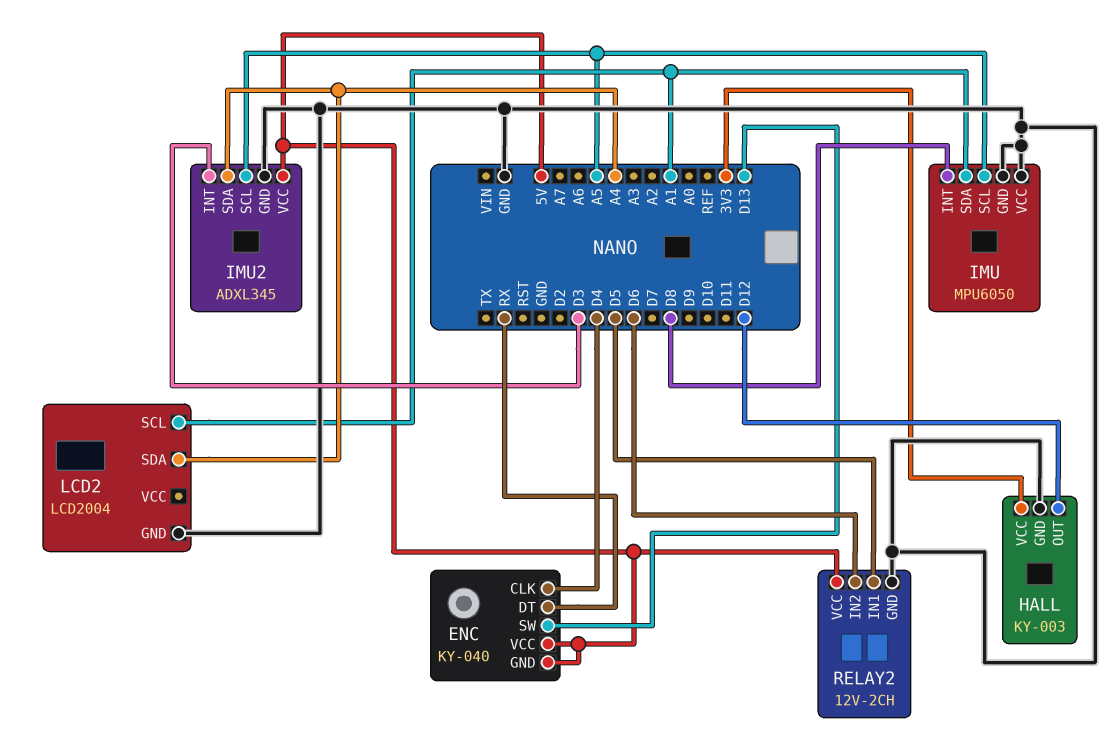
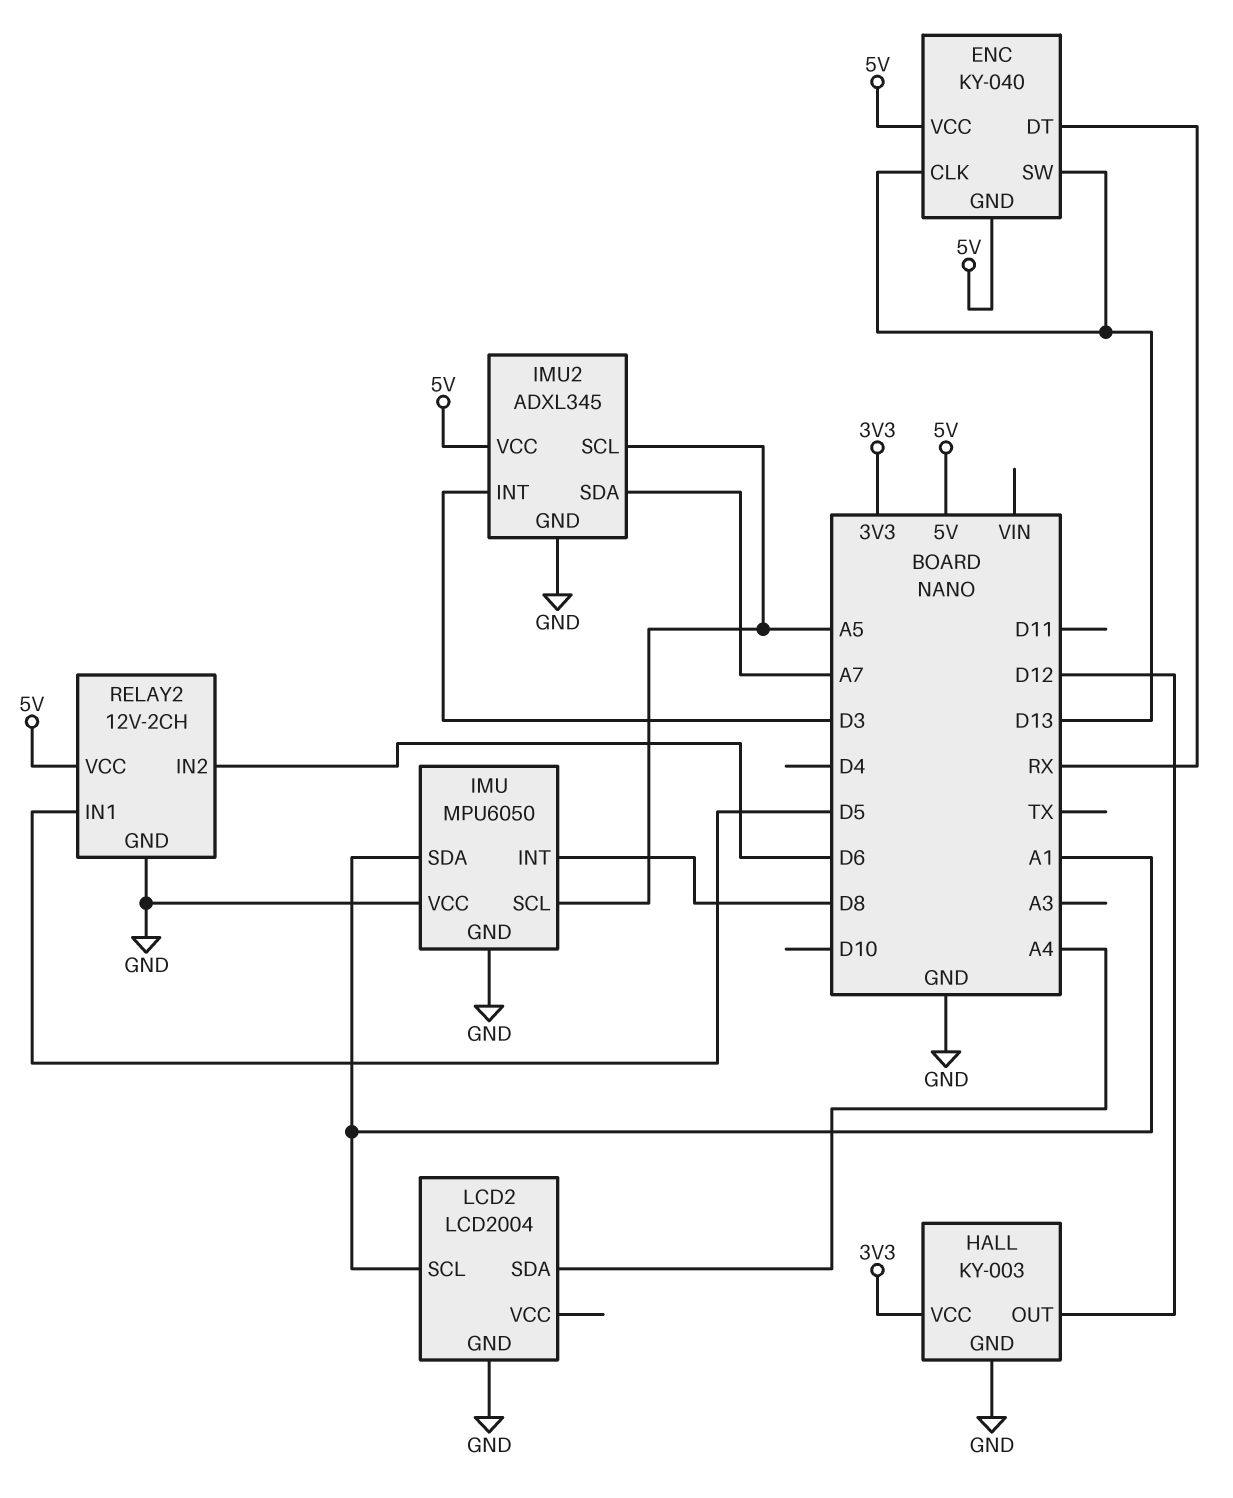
ENC pin CLK: D4 -> D13
IMU2 pin SDA: A4 -> A7

